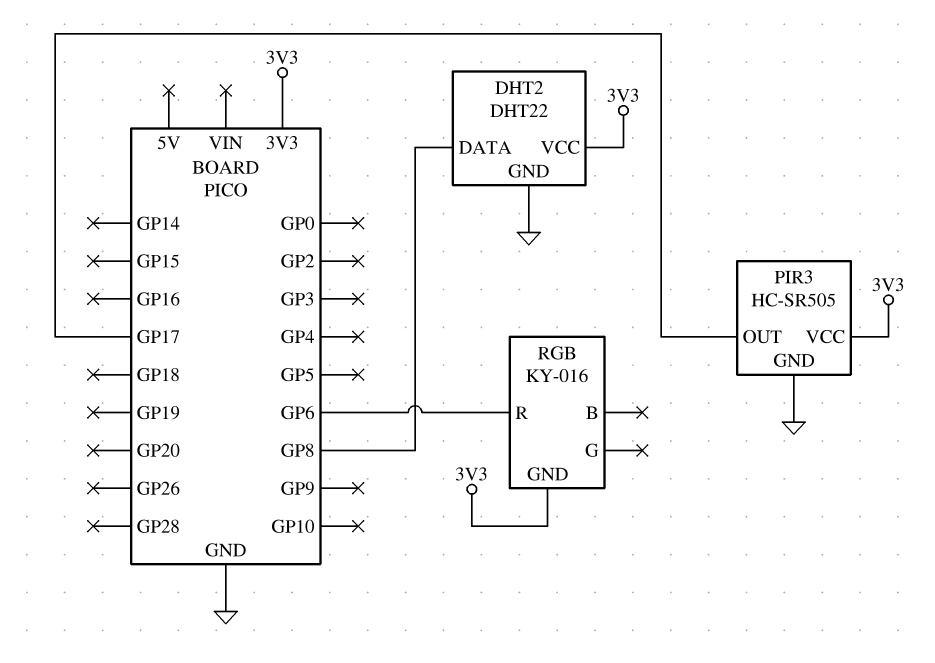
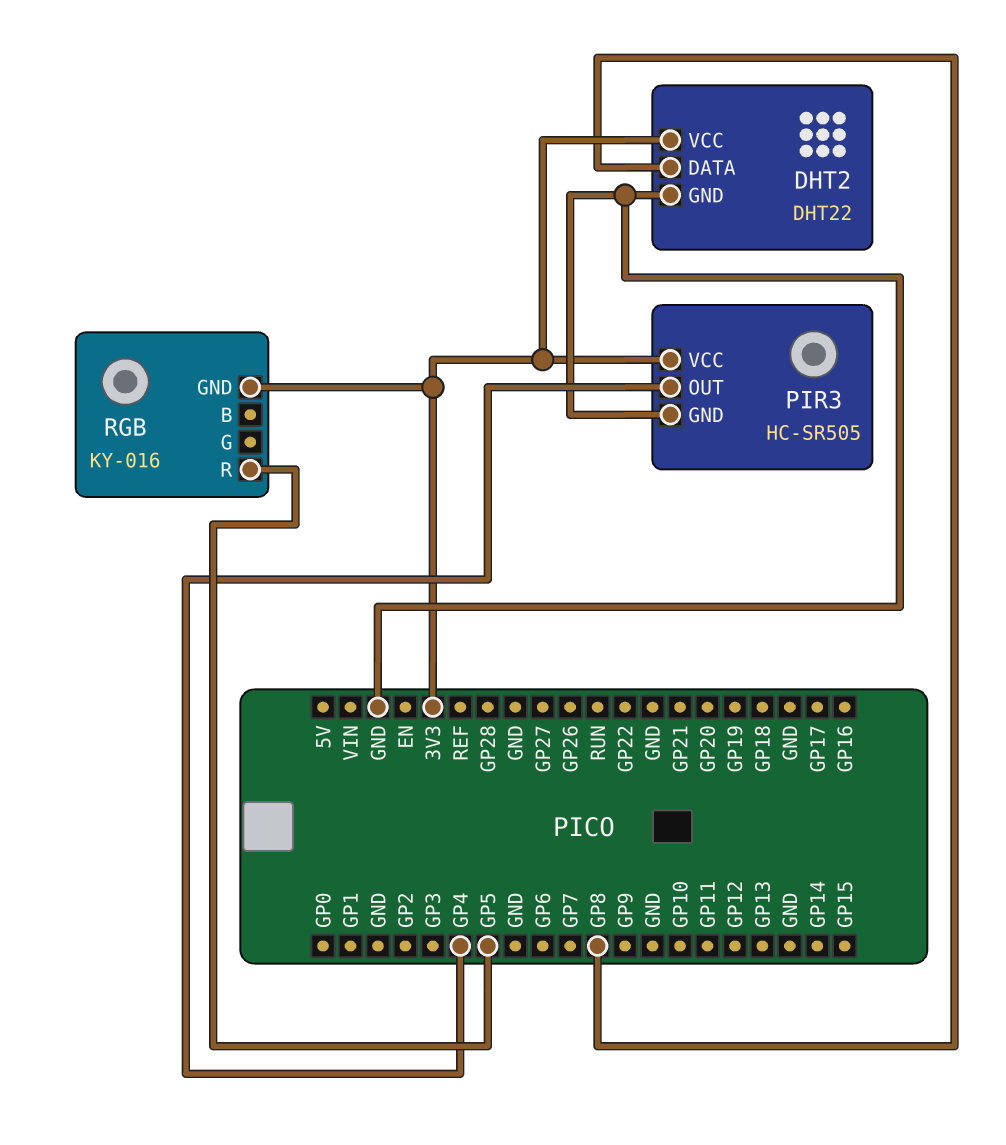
PIR3 pin OUT: GP17 -> GP4
RGB pin R: GP6 -> GP5

